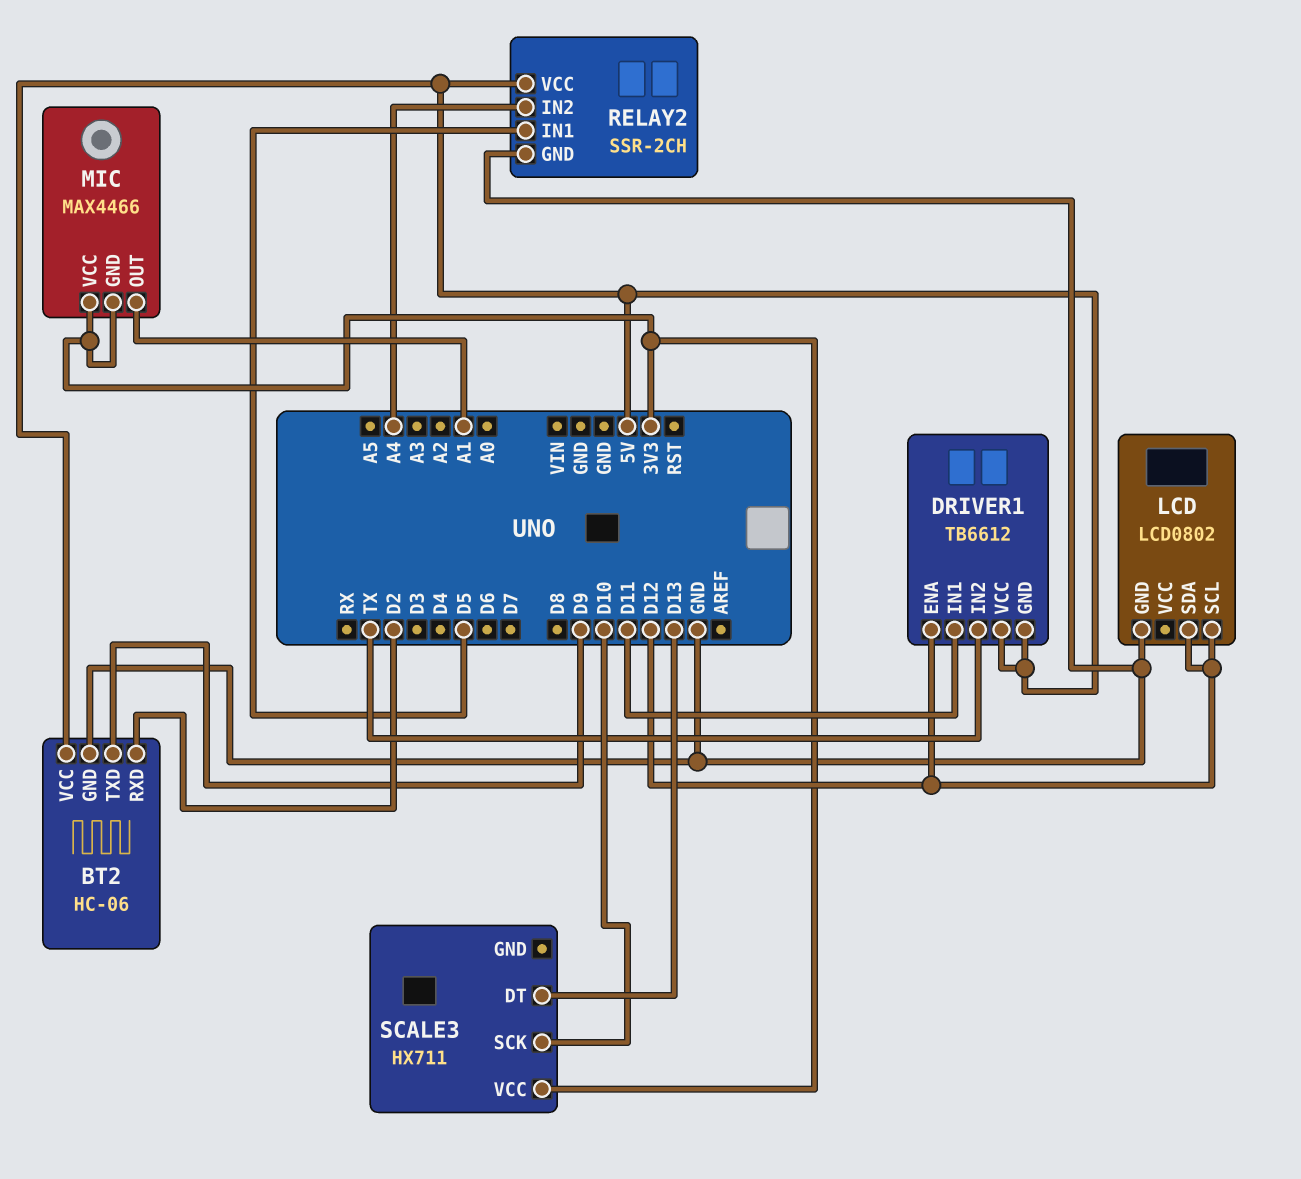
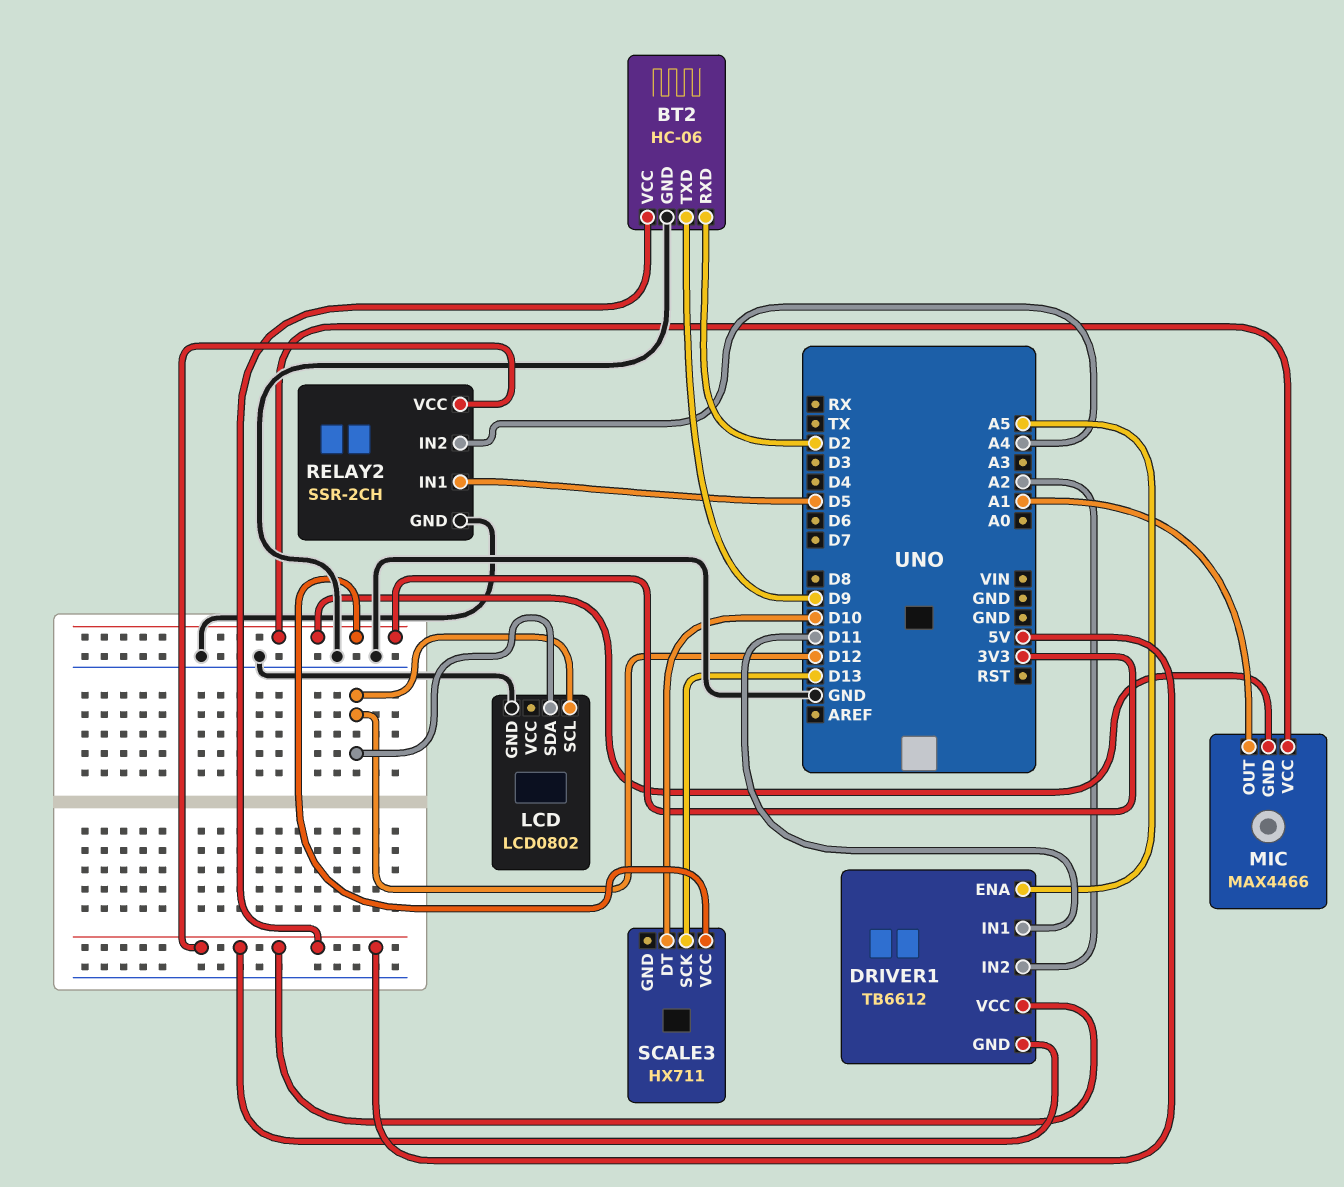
DRIVER1 pin ENA: D12 -> A5
DRIVER1 pin IN2: TX -> A2
SCALE3 pin DT: D13 -> D10
SCALE3 pin SCK: D10 -> D13

